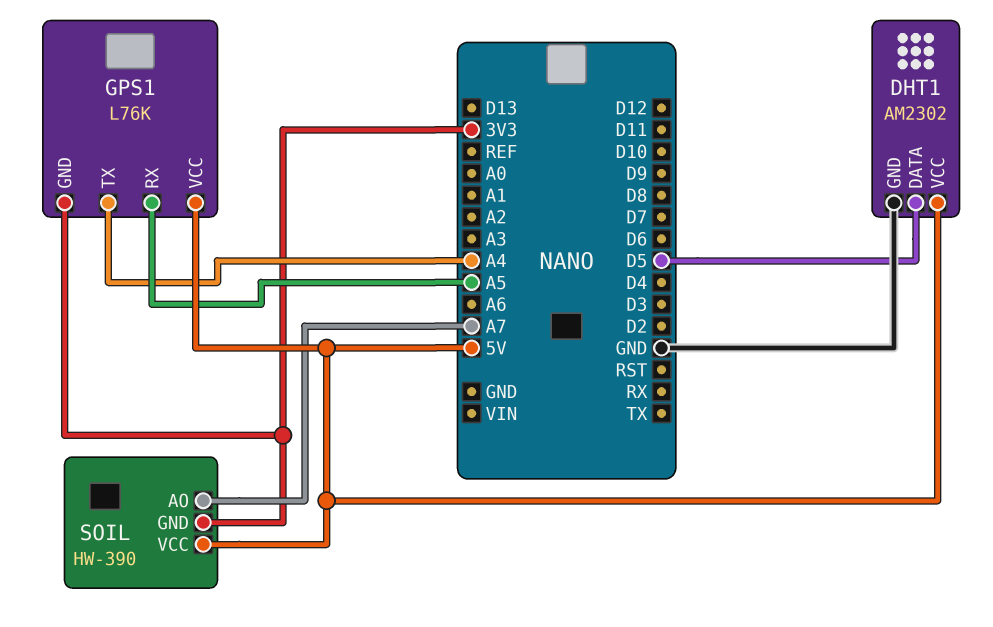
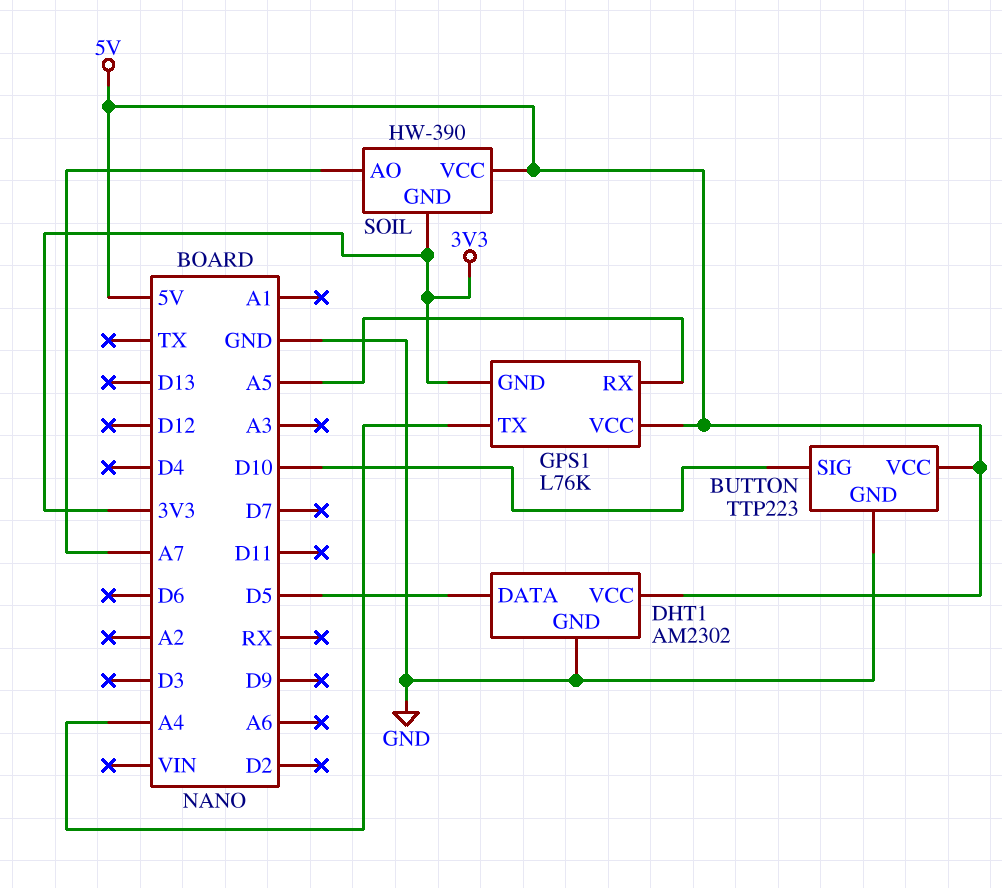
BUTTON: none -> TTP223
BUTTON pin GND: none -> GND
BUTTON pin SIG: none -> D10
BUTTON pin VCC: none -> 5V

